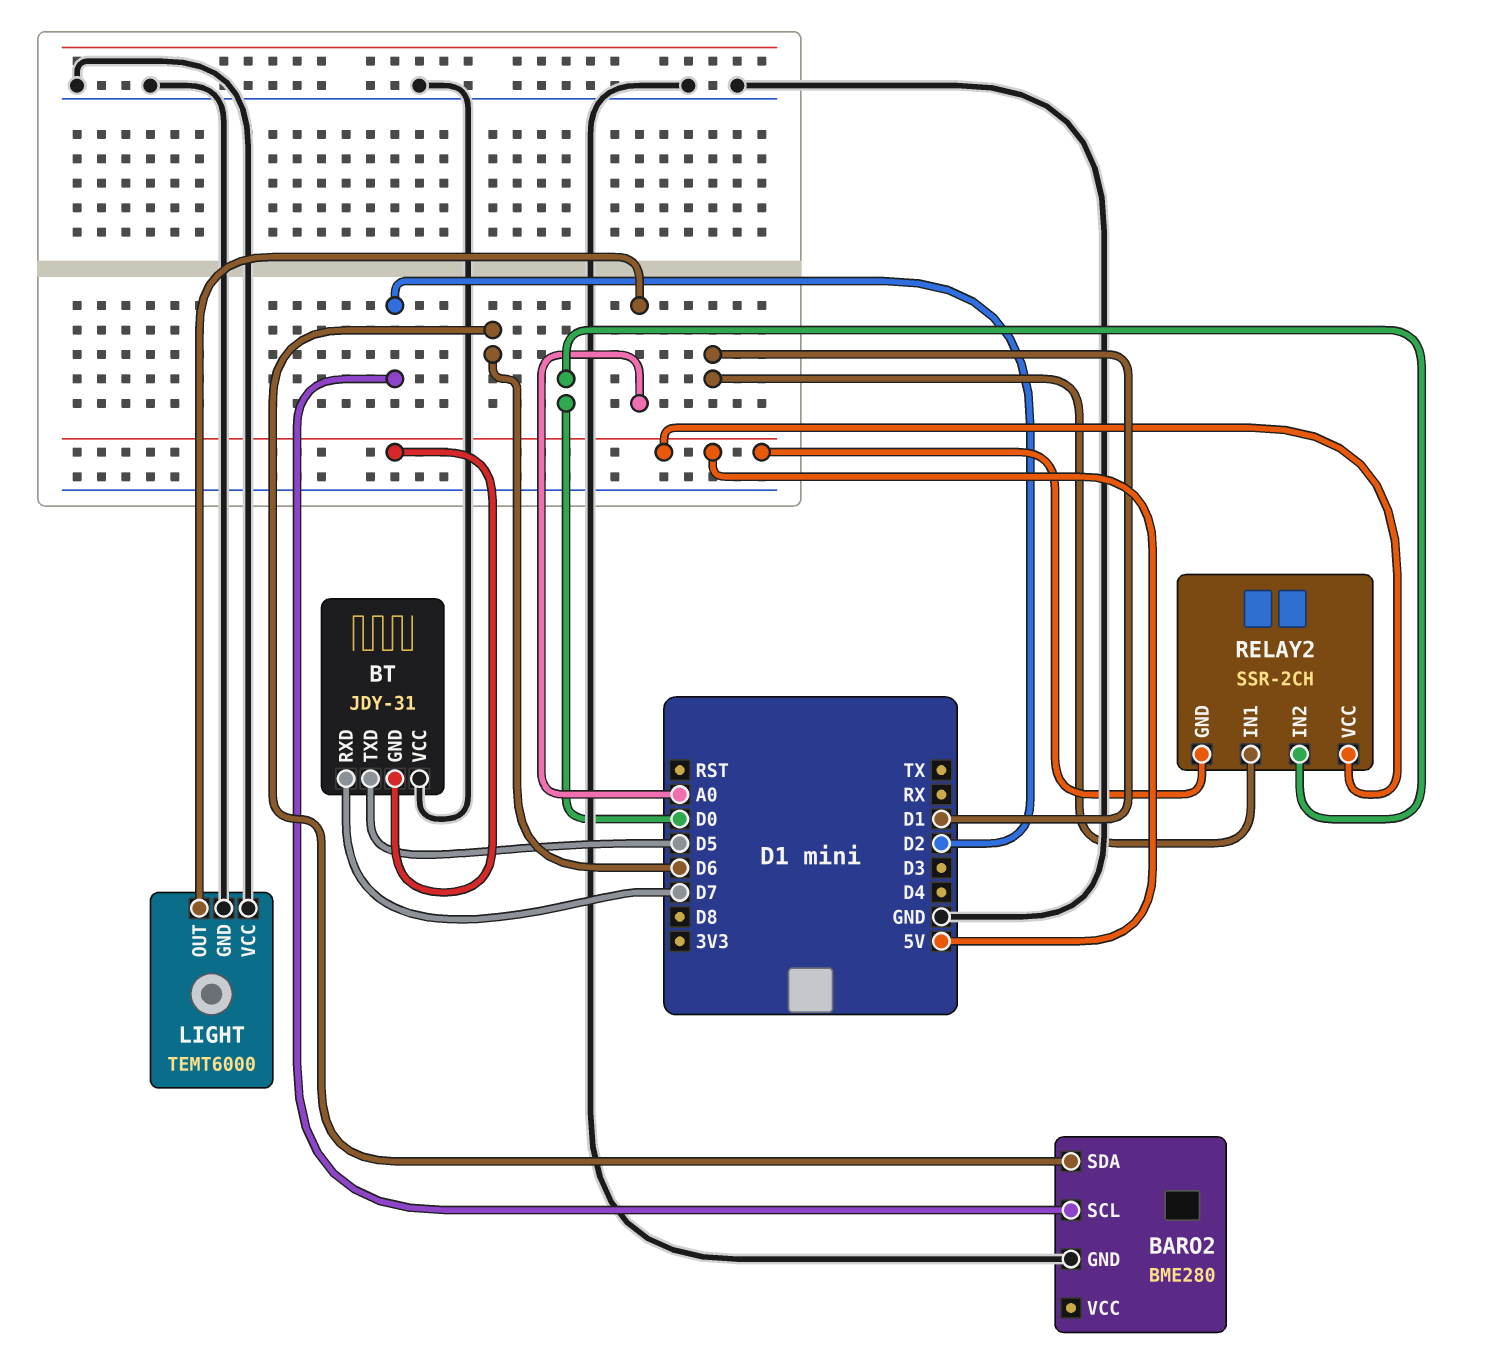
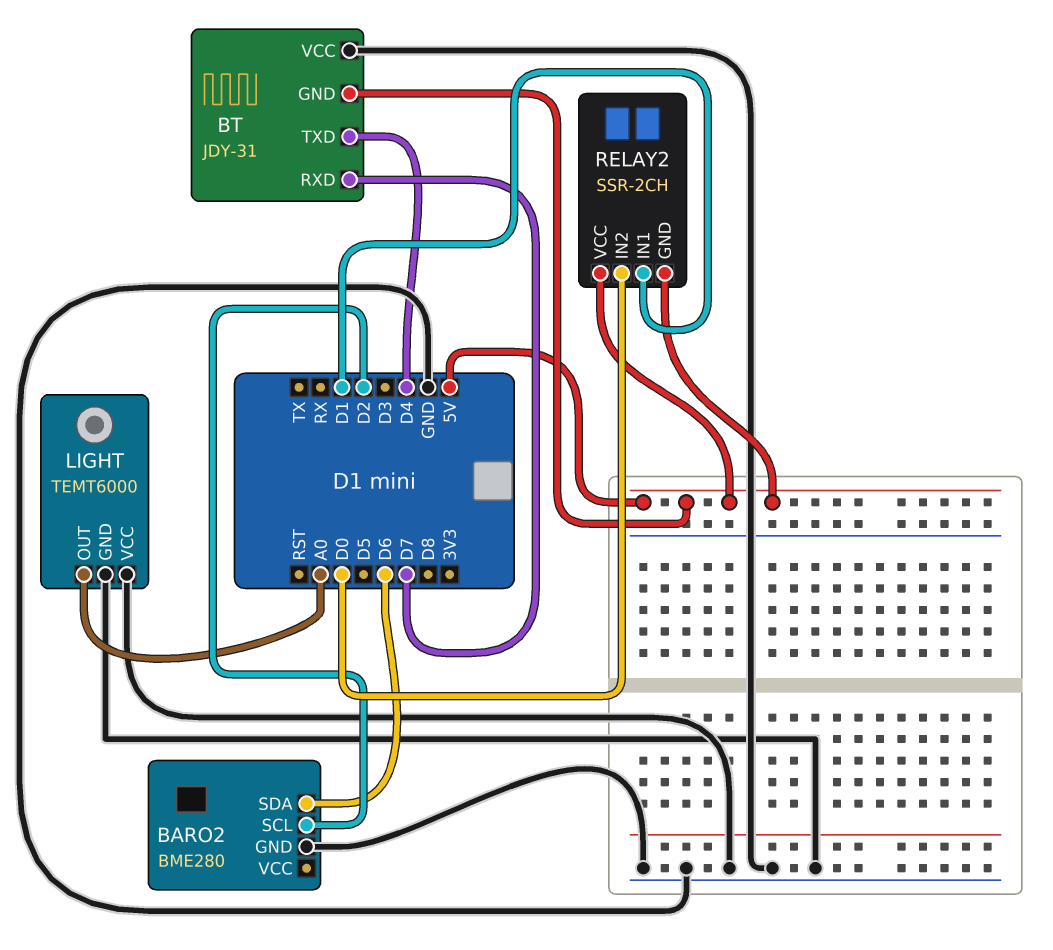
BT pin TXD: D5 -> D4

